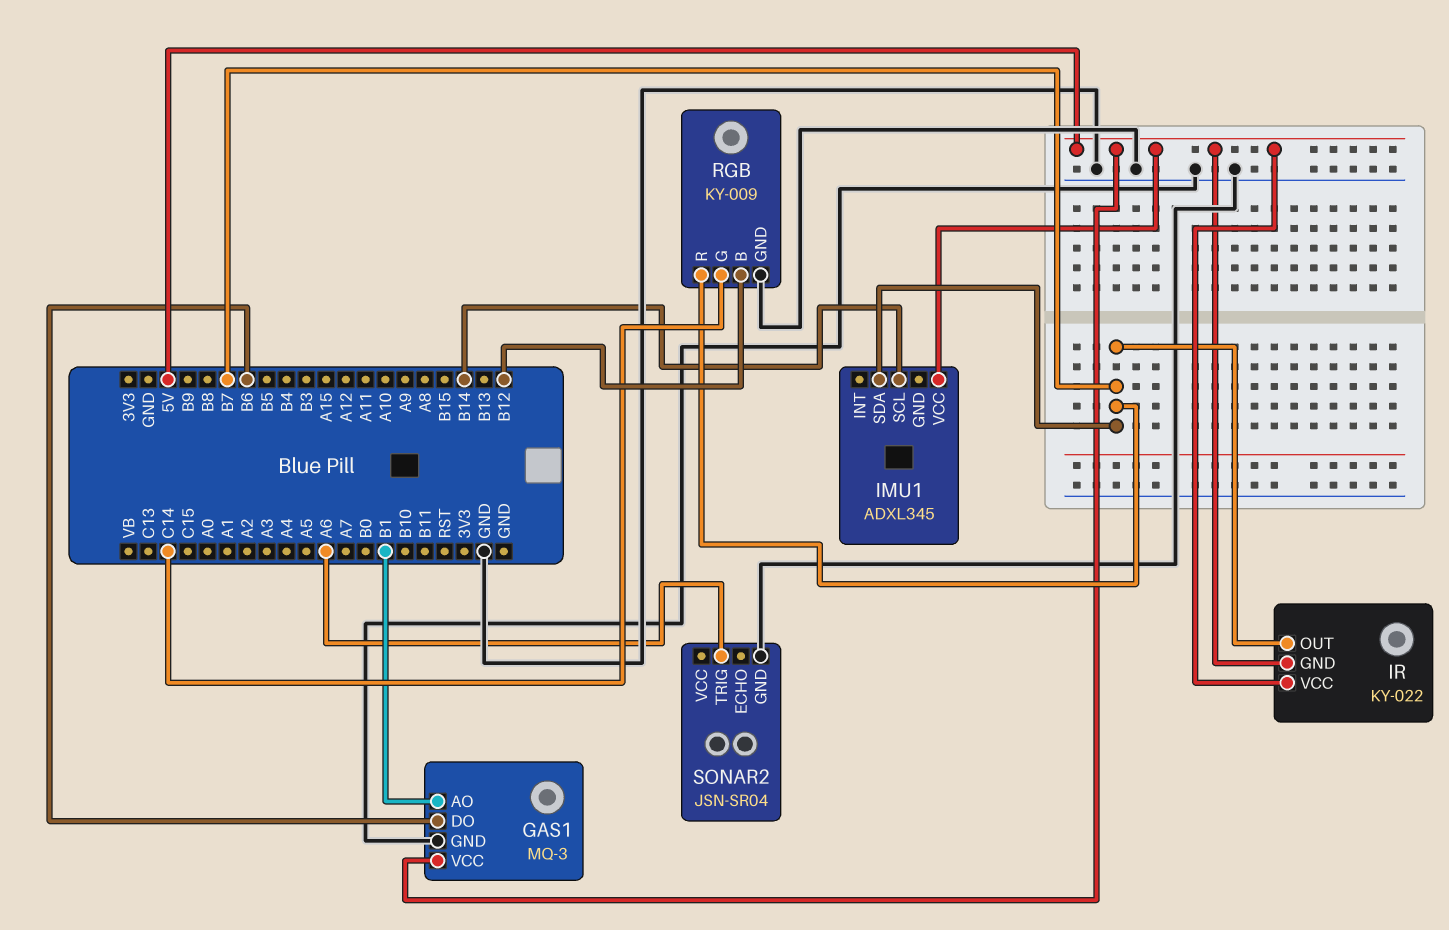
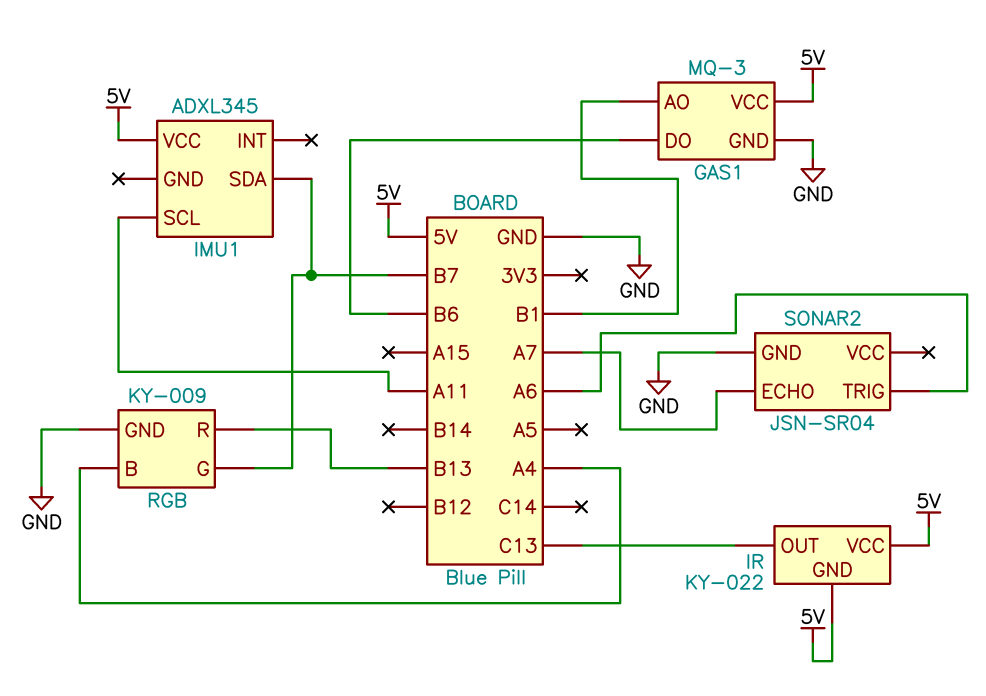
IMU1 pin SCL: B14 -> A11
IR pin OUT: B7 -> C13
RGB pin B: B12 -> A4
RGB pin G: C14 -> B7
RGB pin R: B7 -> B13
SONAR2 pin ECHO: none -> A7

